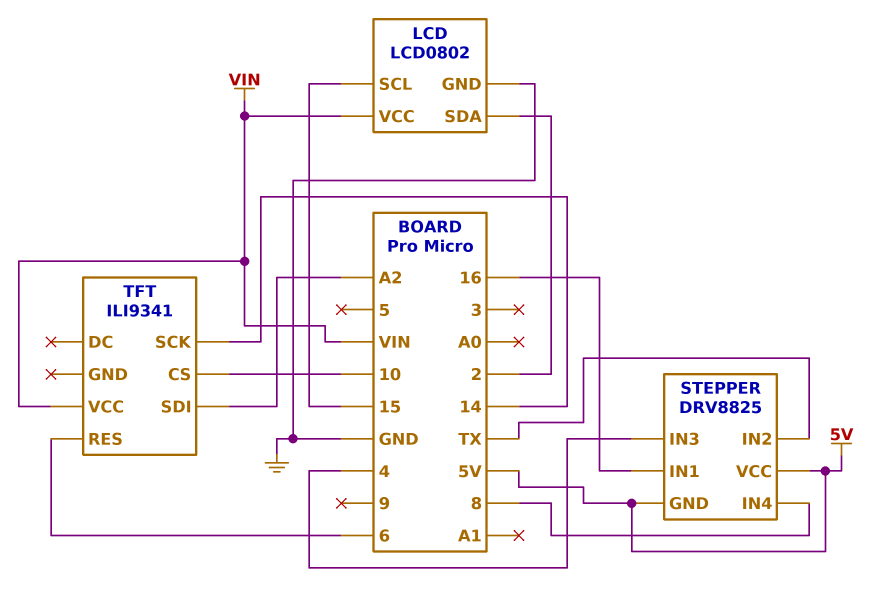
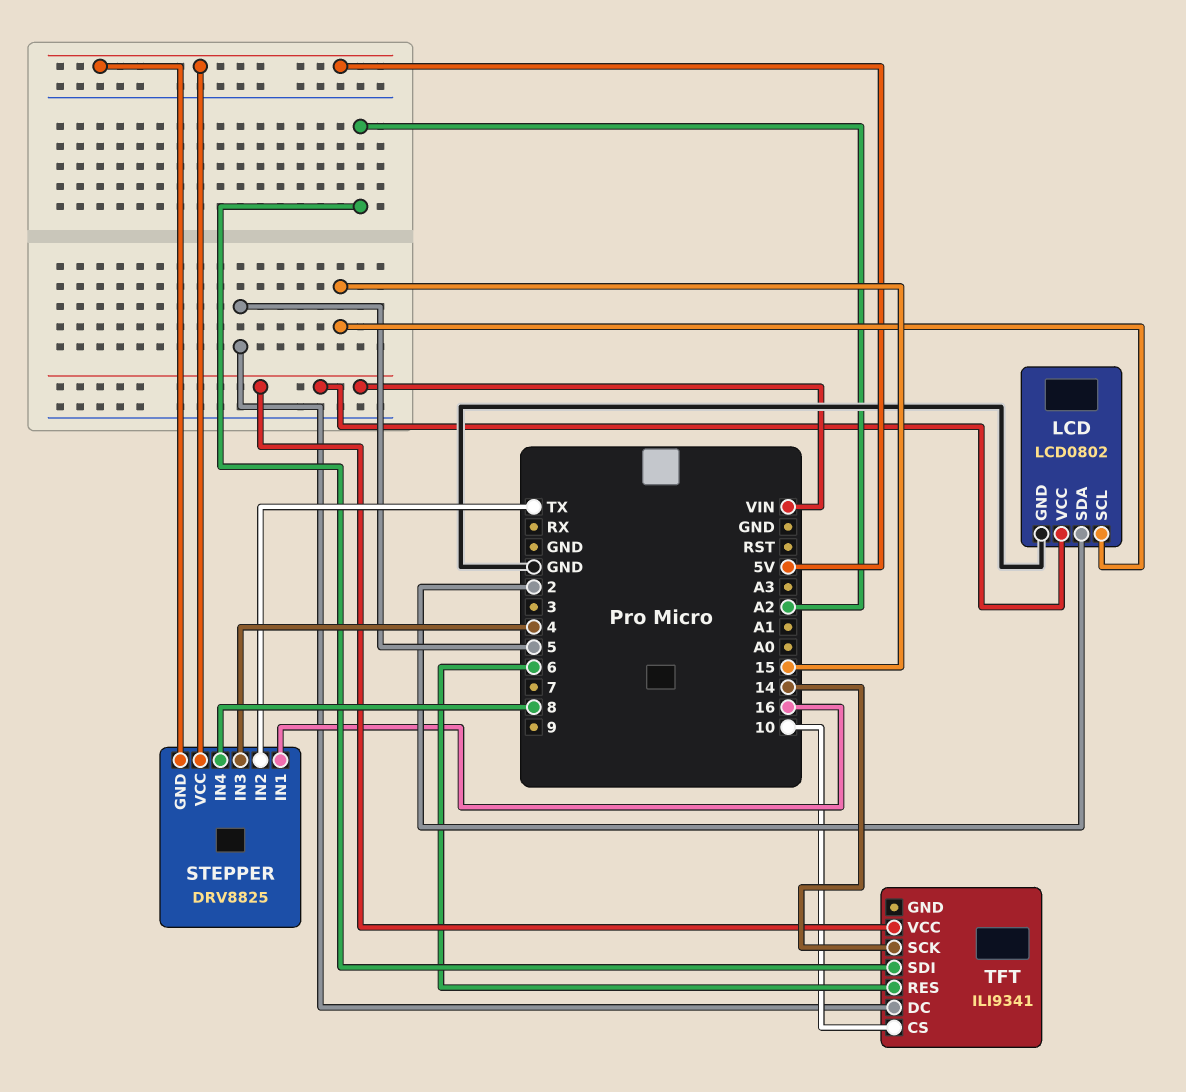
TFT pin DC: none -> 5

